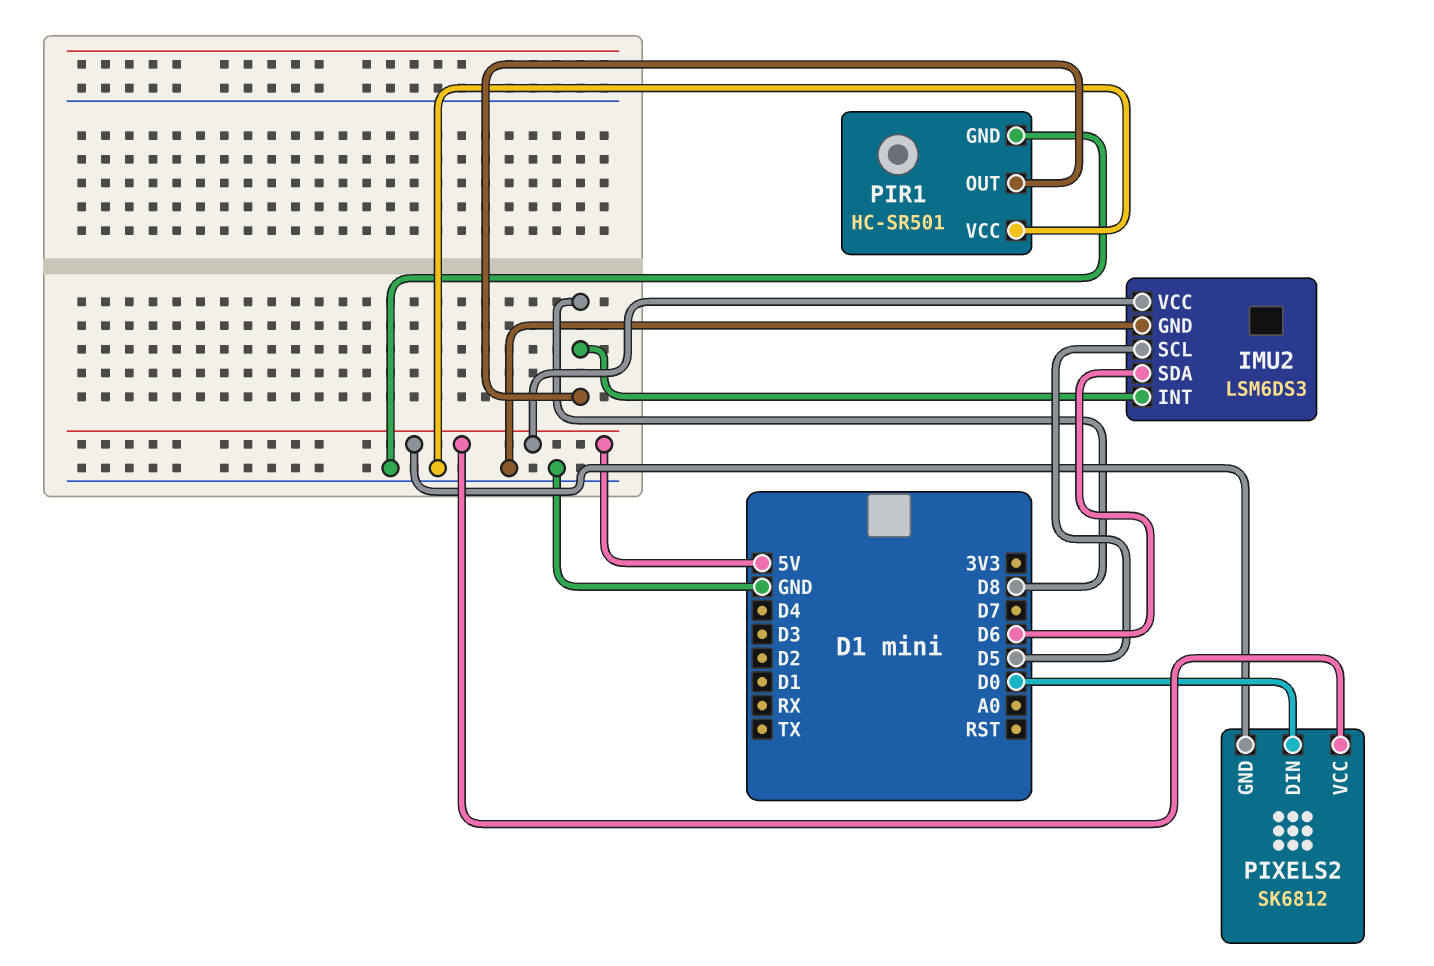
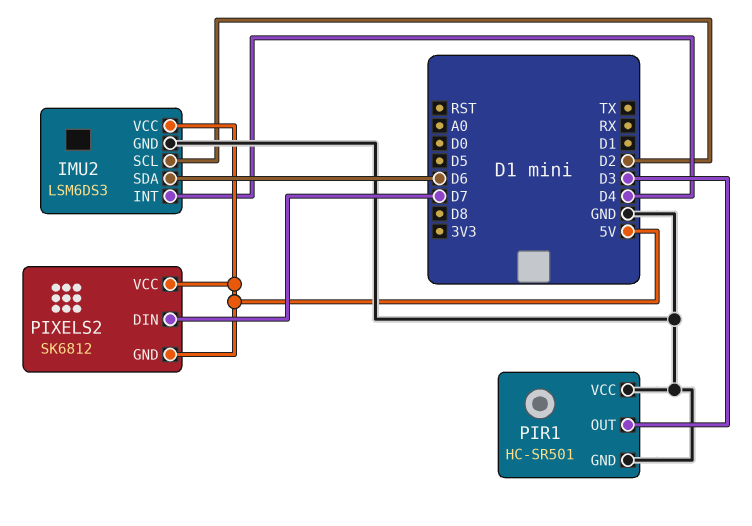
IMU2 pin INT: D8 -> D4
IMU2 pin SCL: D5 -> D2
PIR1 pin OUT: D8 -> D3
PIXELS2 pin DIN: D0 -> D7

